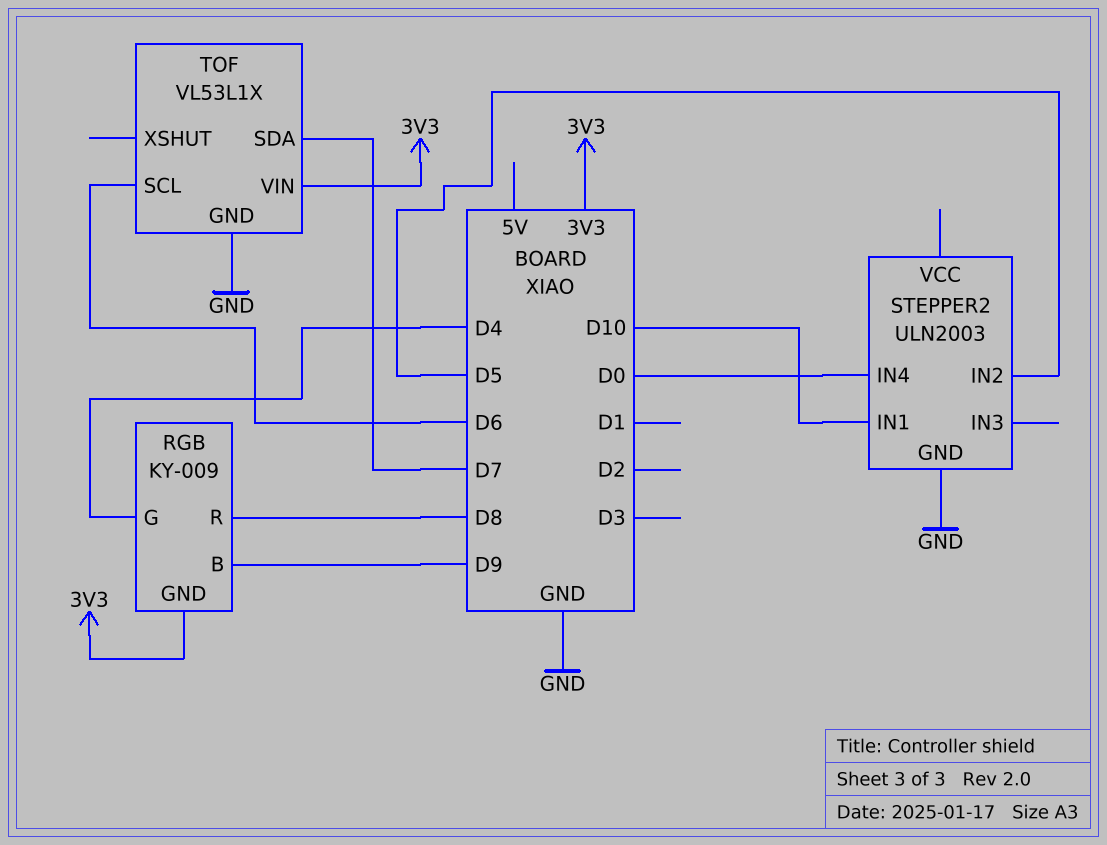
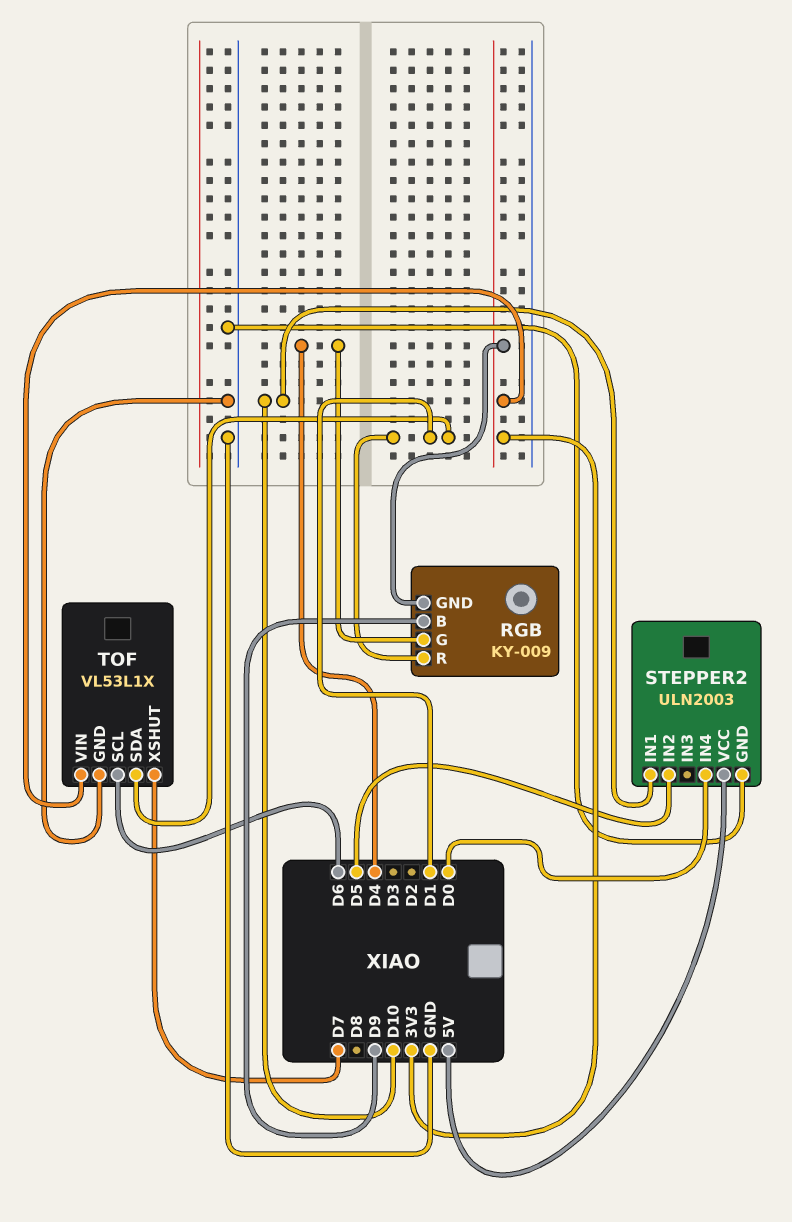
RGB pin R: D8 -> D1
STEPPER2 pin VCC: none -> 5V
TOF pin SDA: D7 -> D1
TOF pin XSHUT: none -> D7

